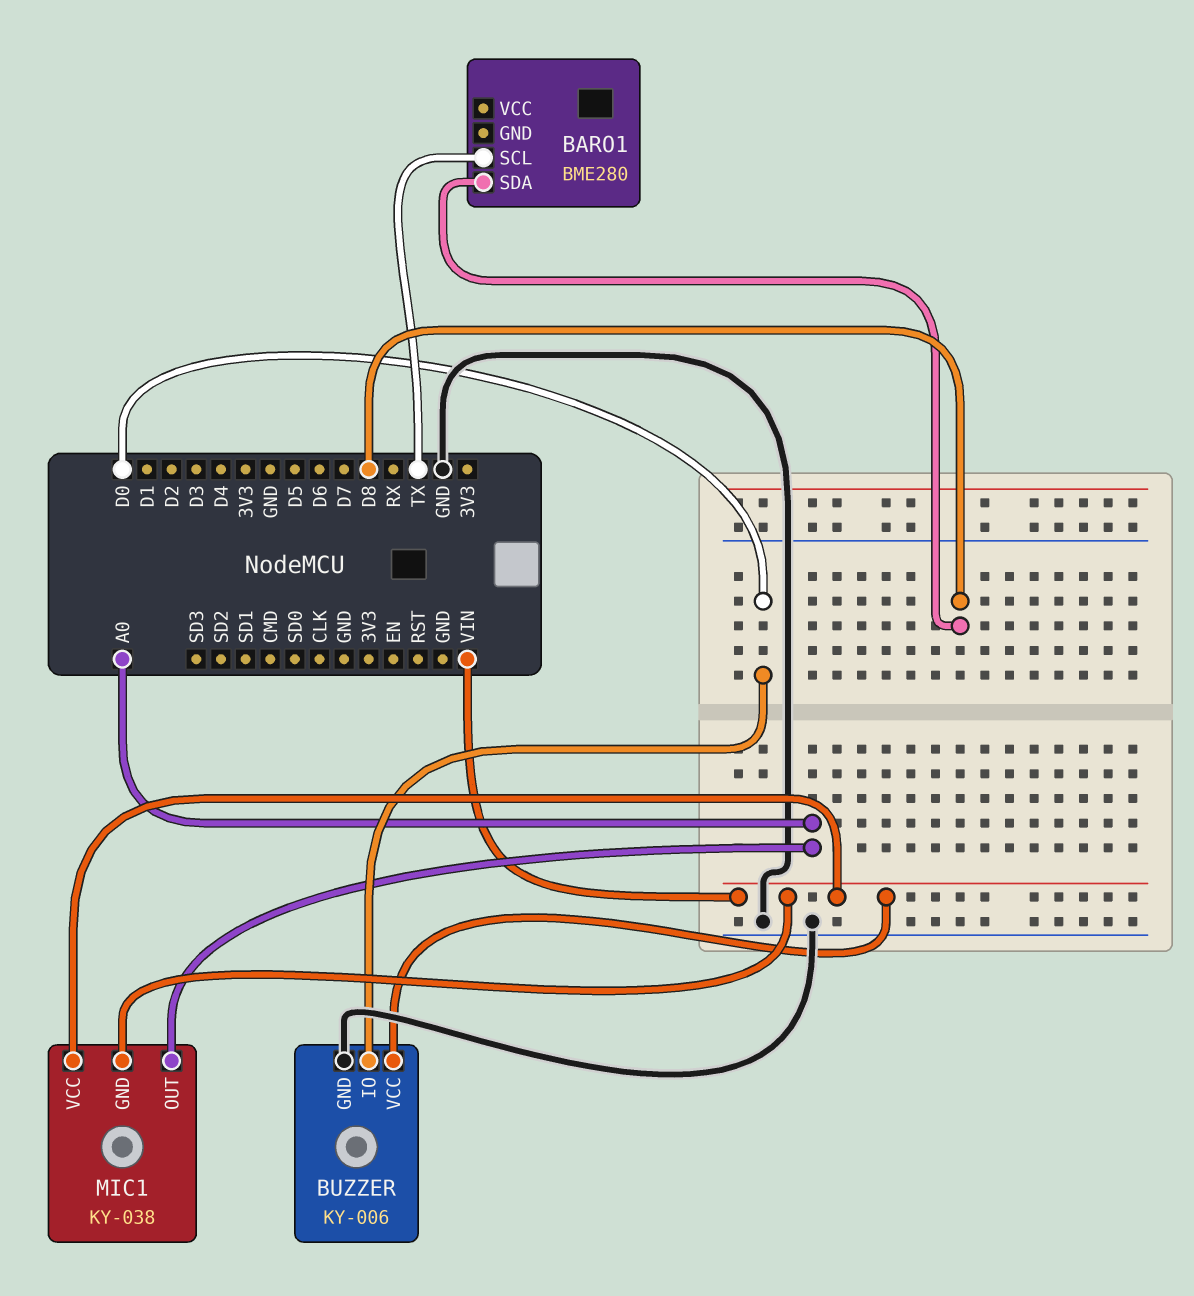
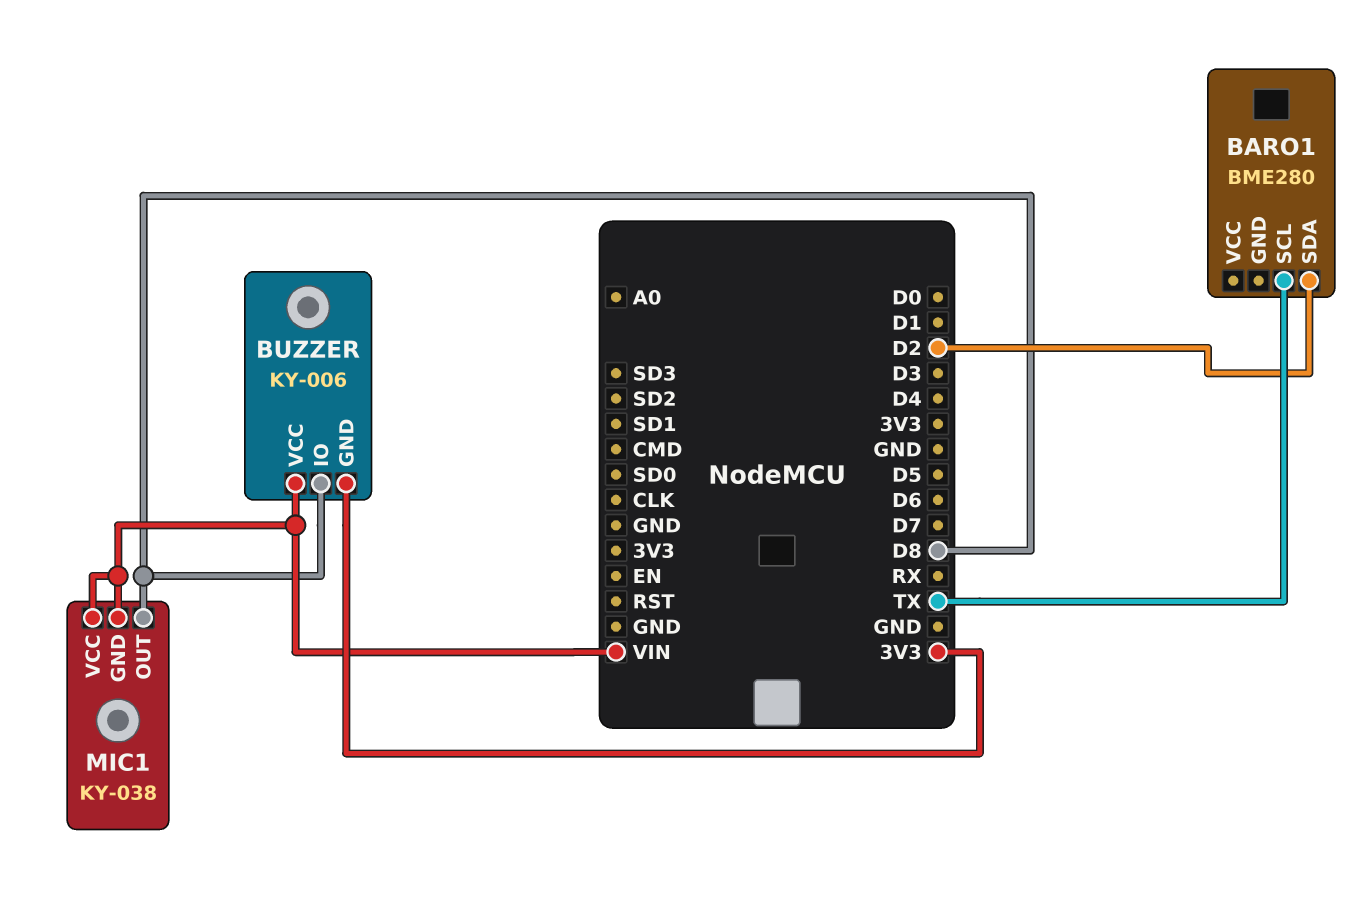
BARO1 pin SDA: D8 -> D2
BUZZER pin GND: GND -> 3V3
BUZZER pin IO: D0 -> D8
MIC1 pin OUT: A0 -> D8

